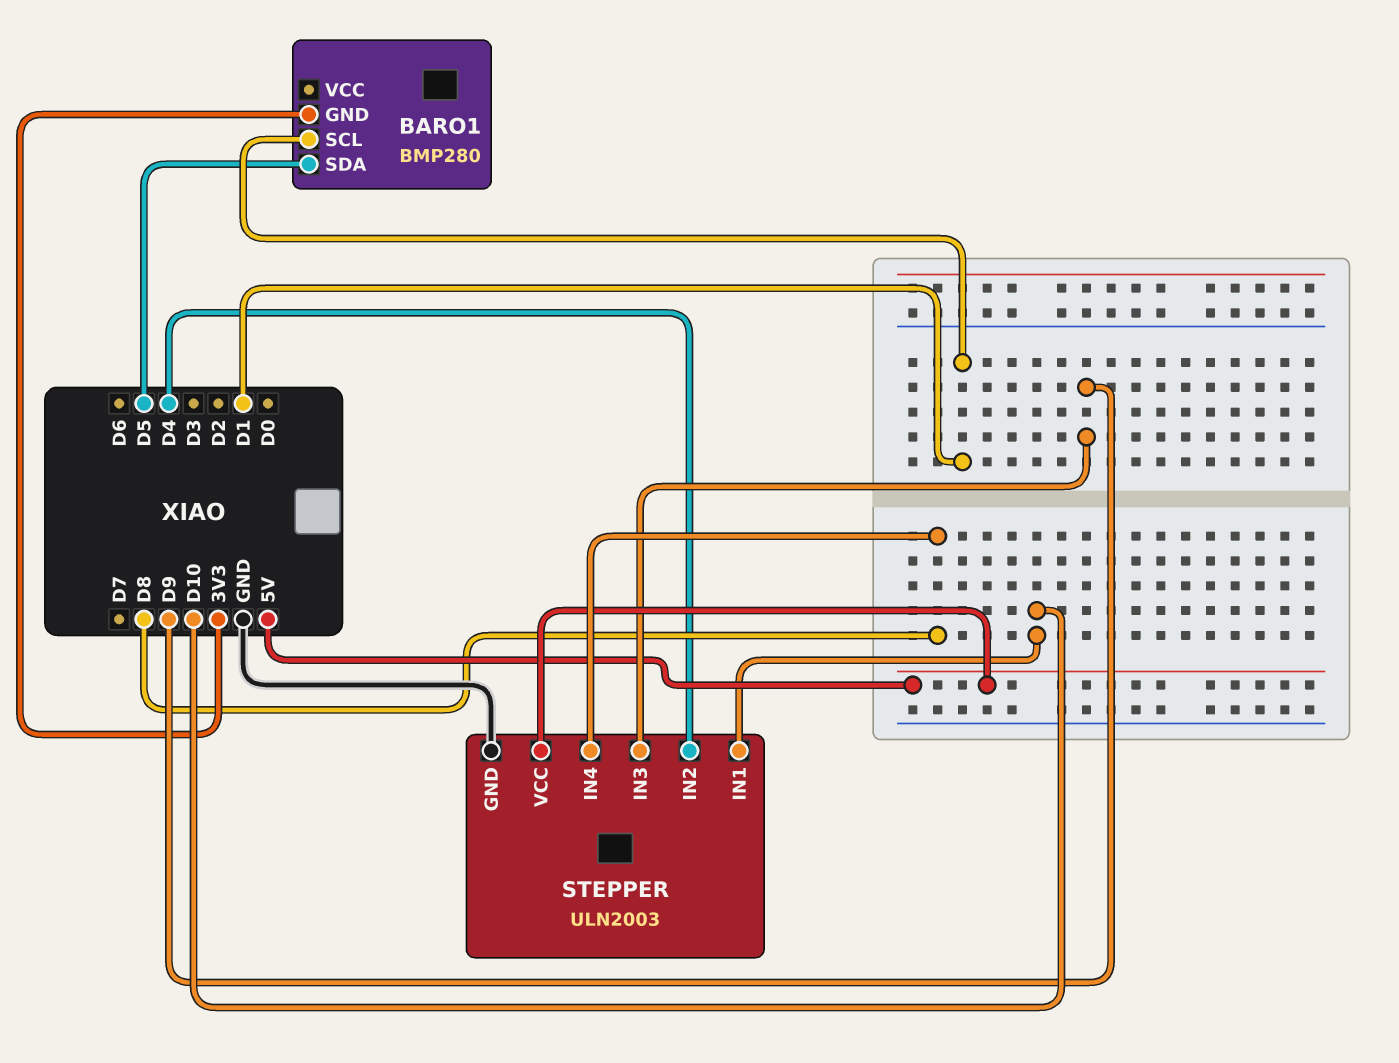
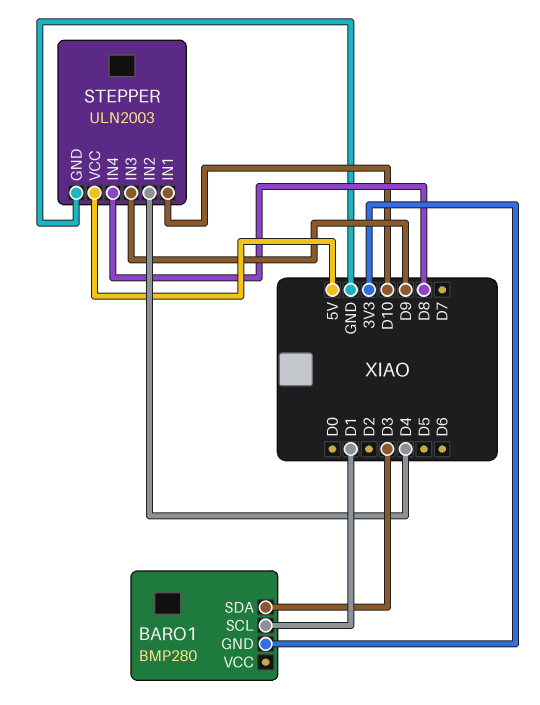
BARO1 pin SDA: D5 -> D3

